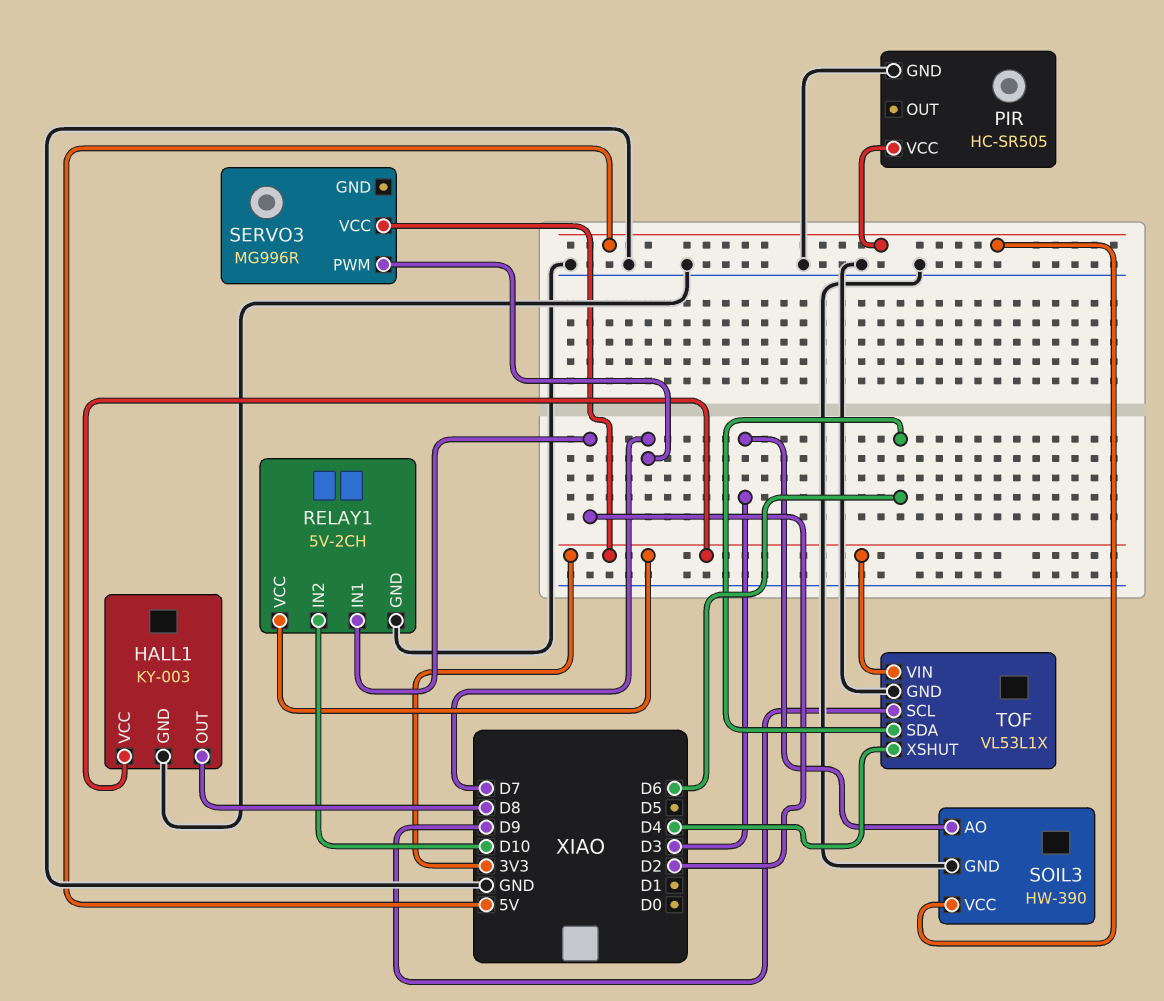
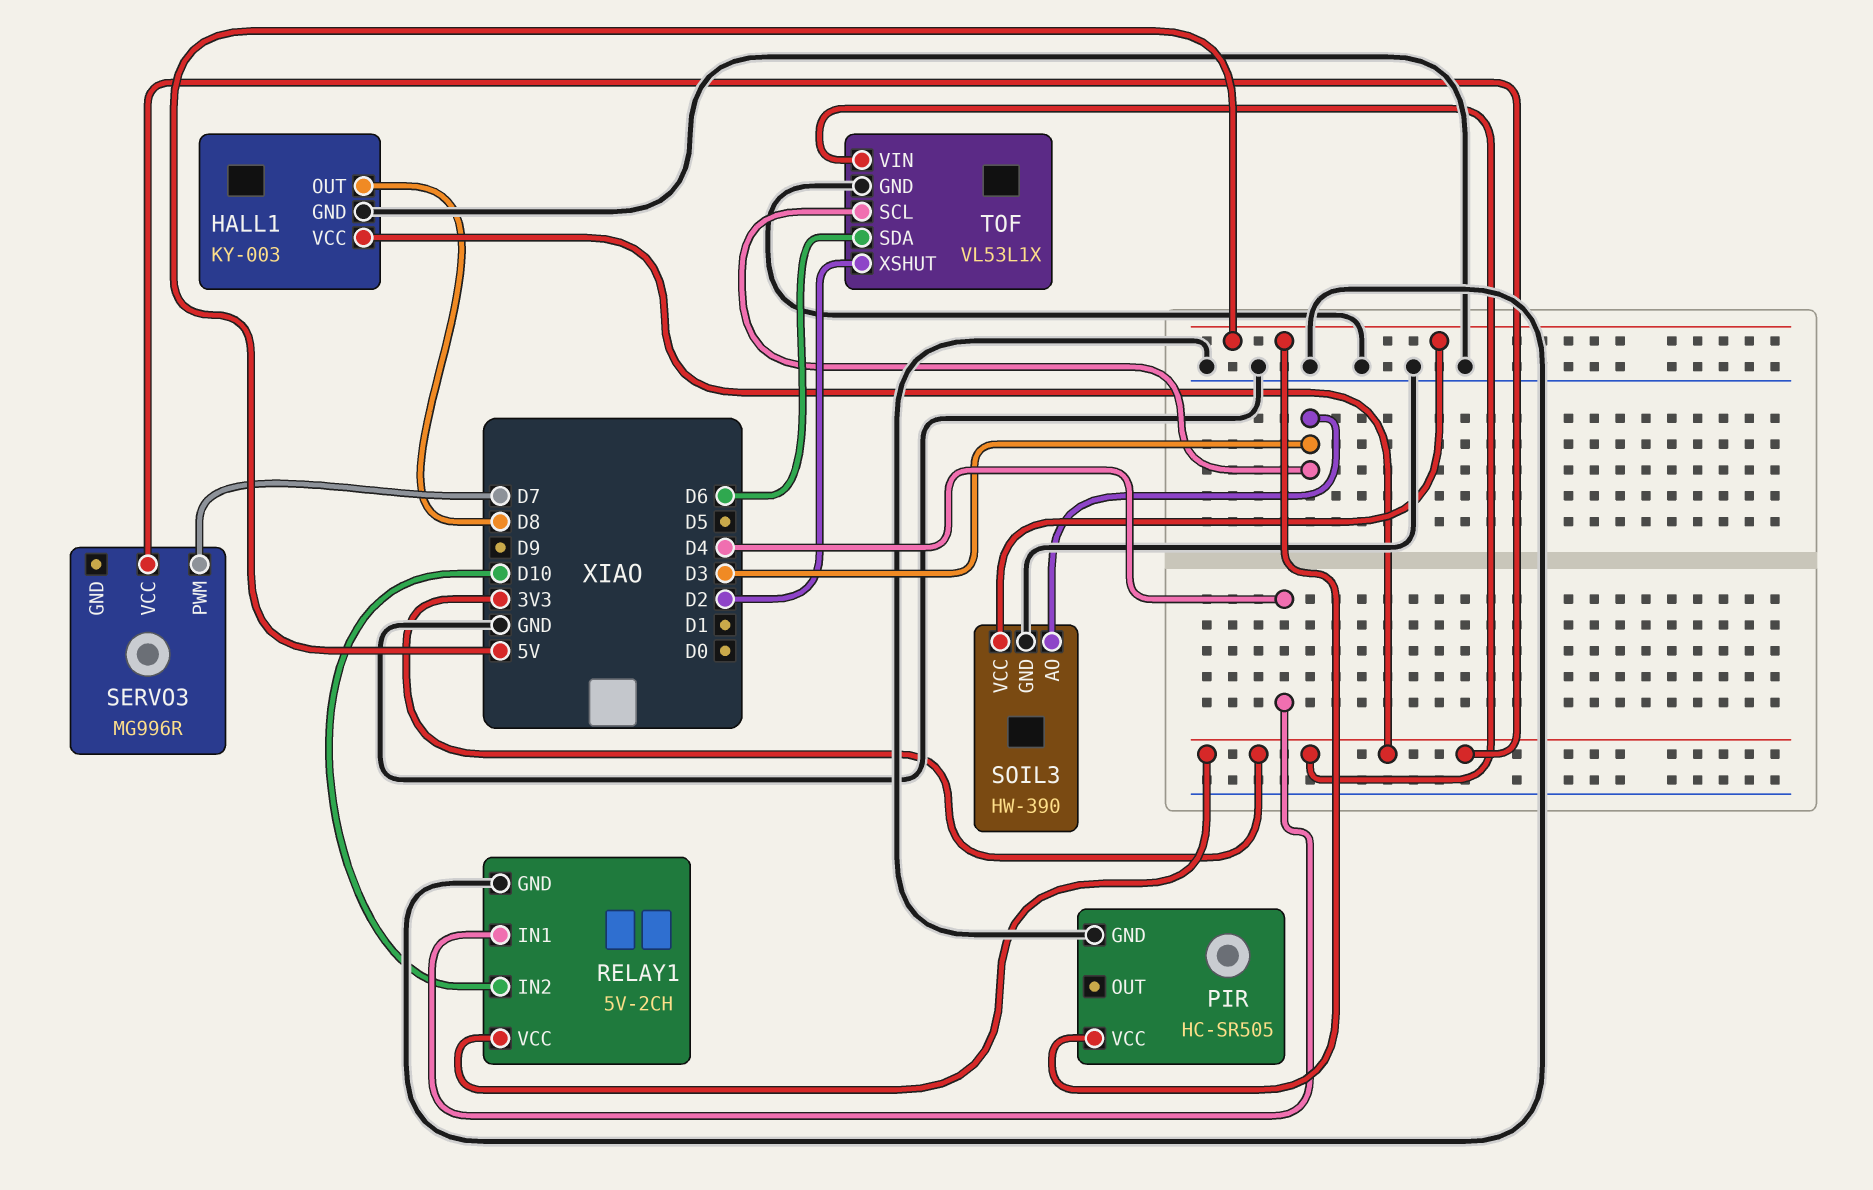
RELAY1 pin IN1: D2 -> D4
TOF pin SCL: D9 -> D3
TOF pin XSHUT: D4 -> D2

